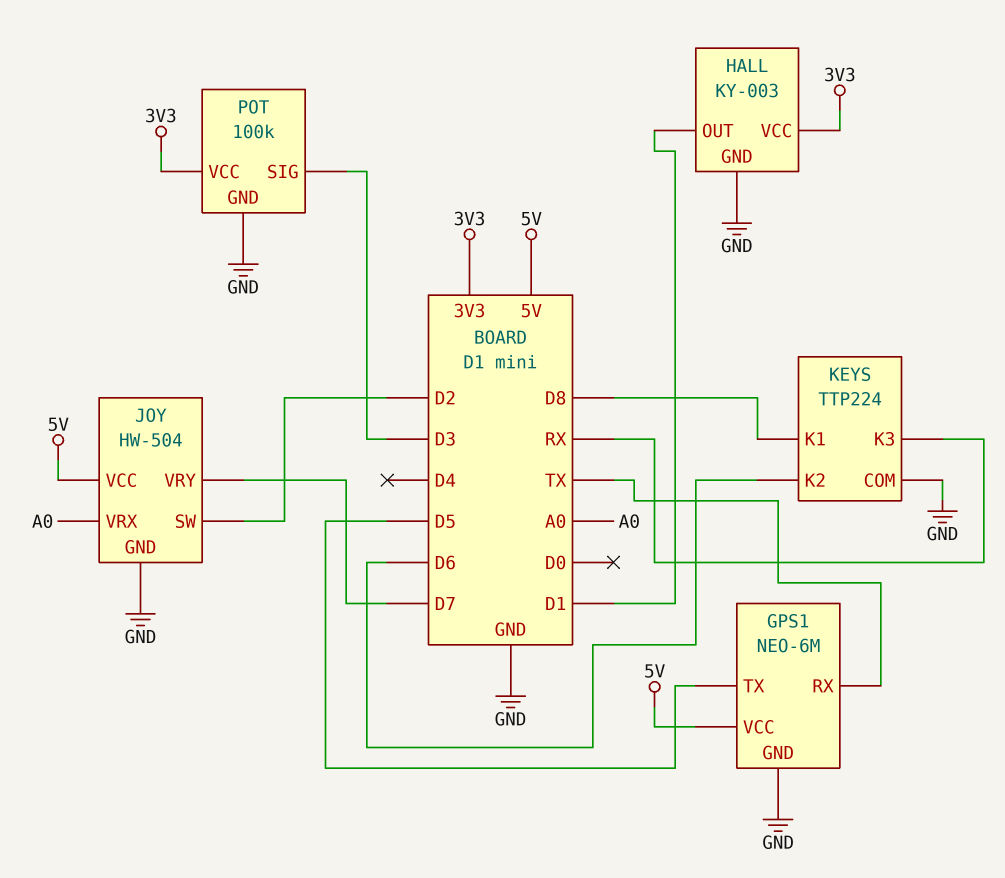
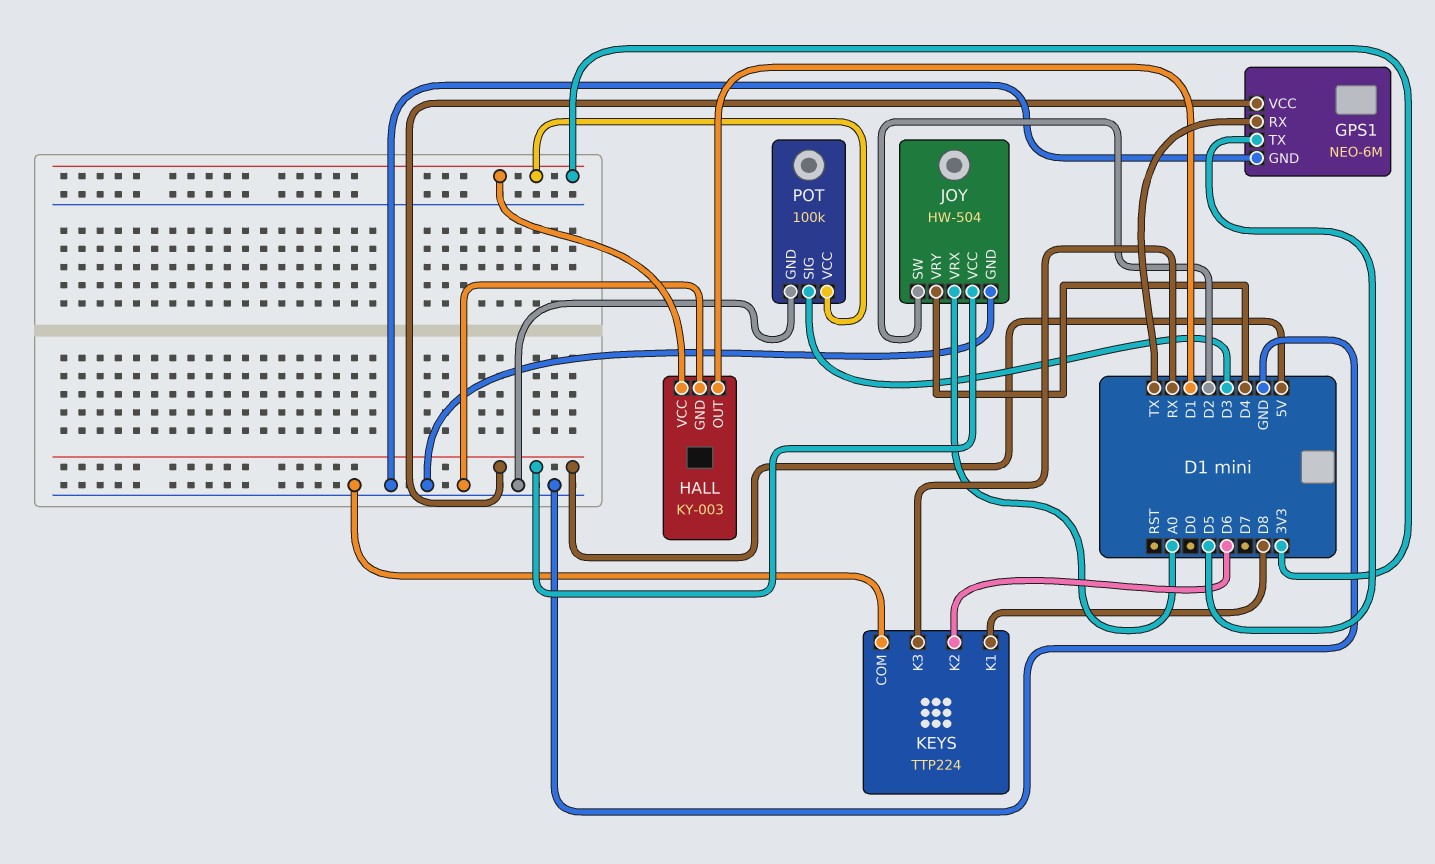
JOY pin VRY: D7 -> D4

